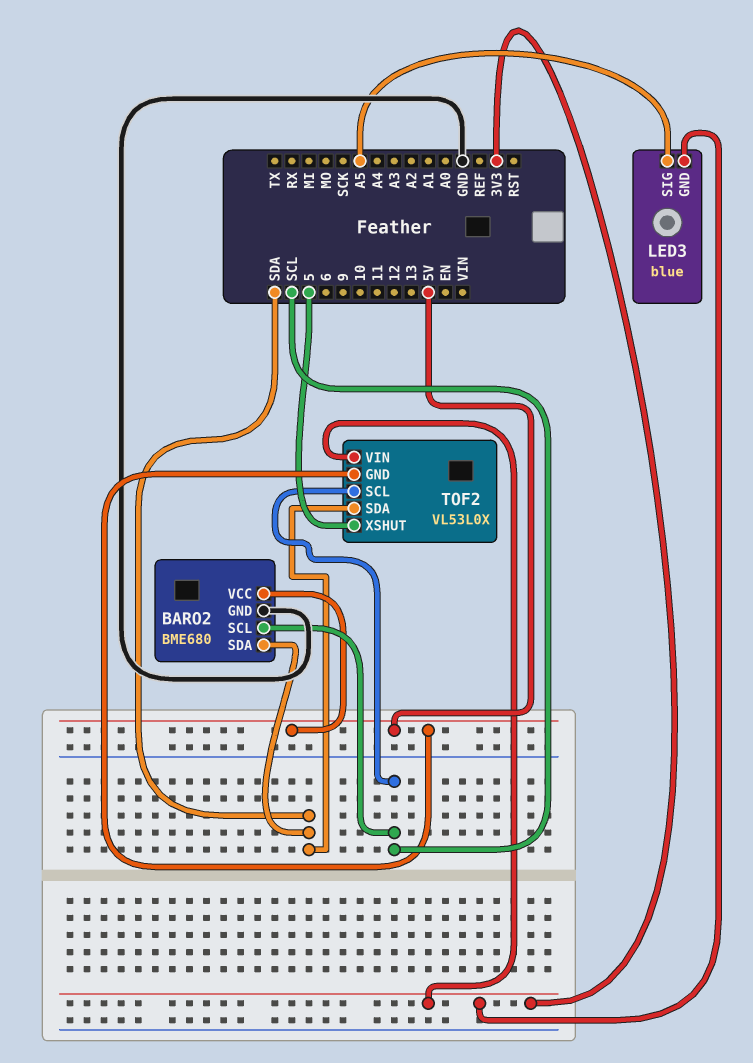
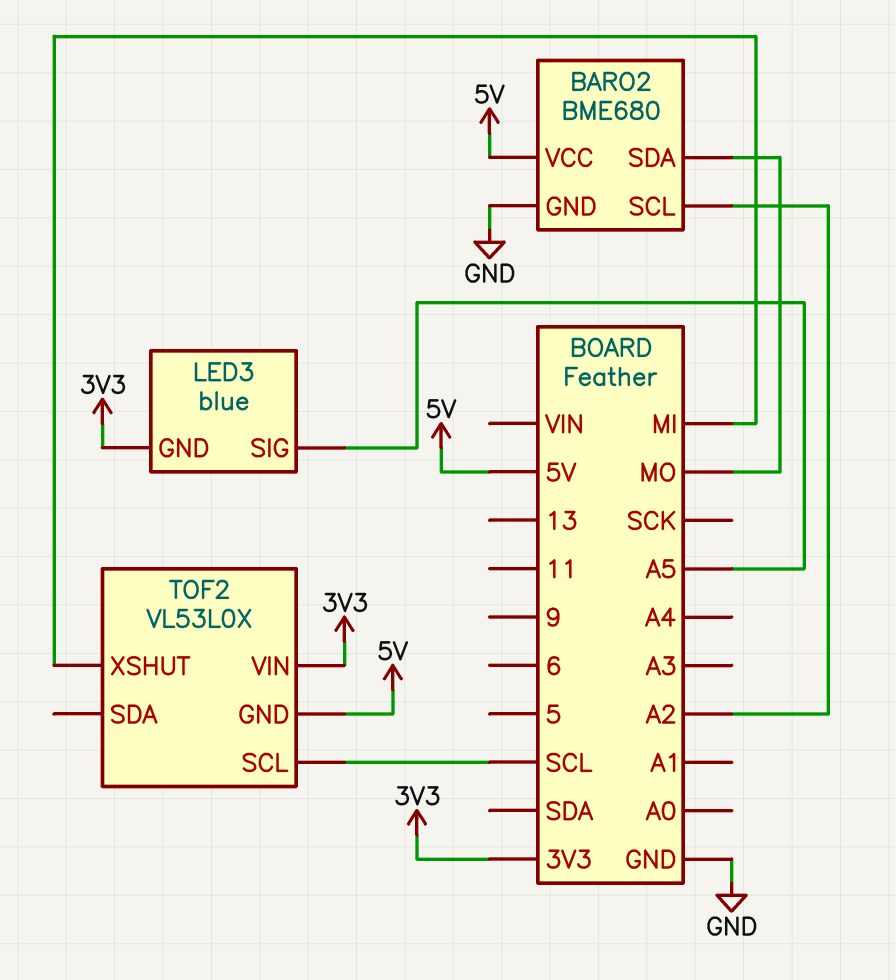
BARO2 pin SCL: SCL -> A2
BARO2 pin SDA: SDA -> MO
TOF2 pin SDA: SDA -> none
TOF2 pin XSHUT: 5 -> MI

